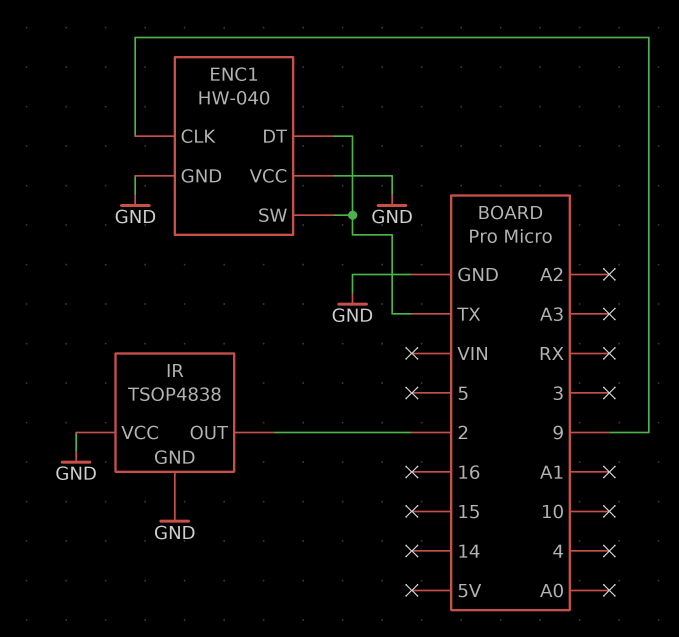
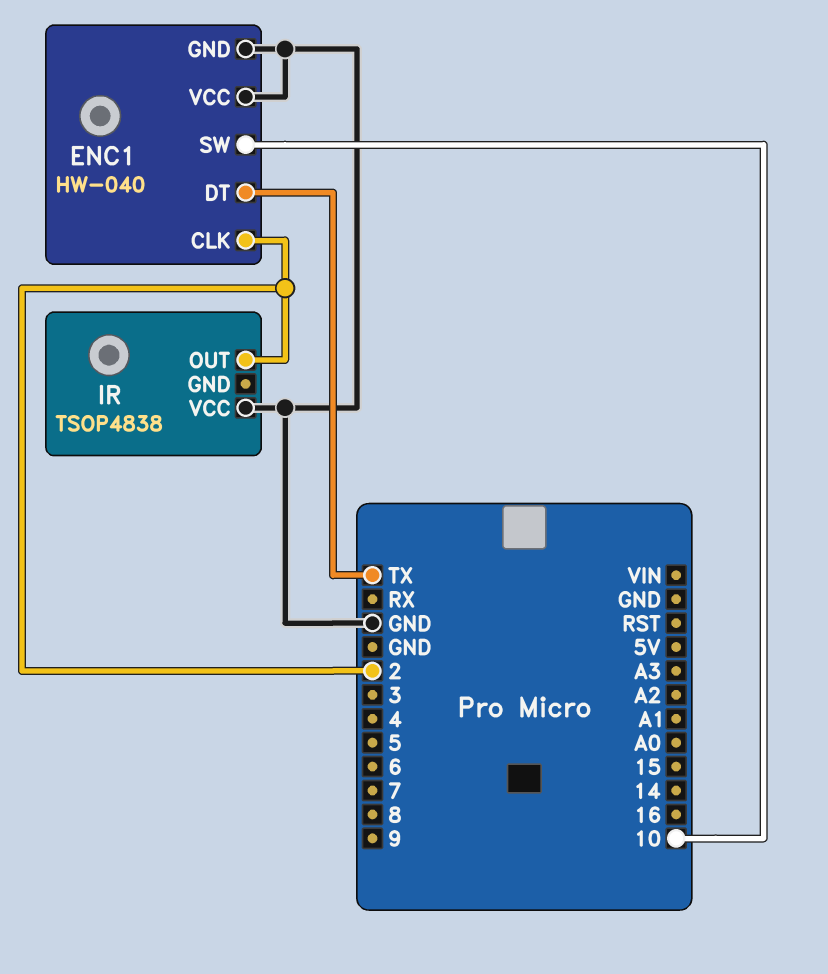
ENC1 pin CLK: 9 -> 2
ENC1 pin SW: TX -> 10
IR pin GND: GND -> none

